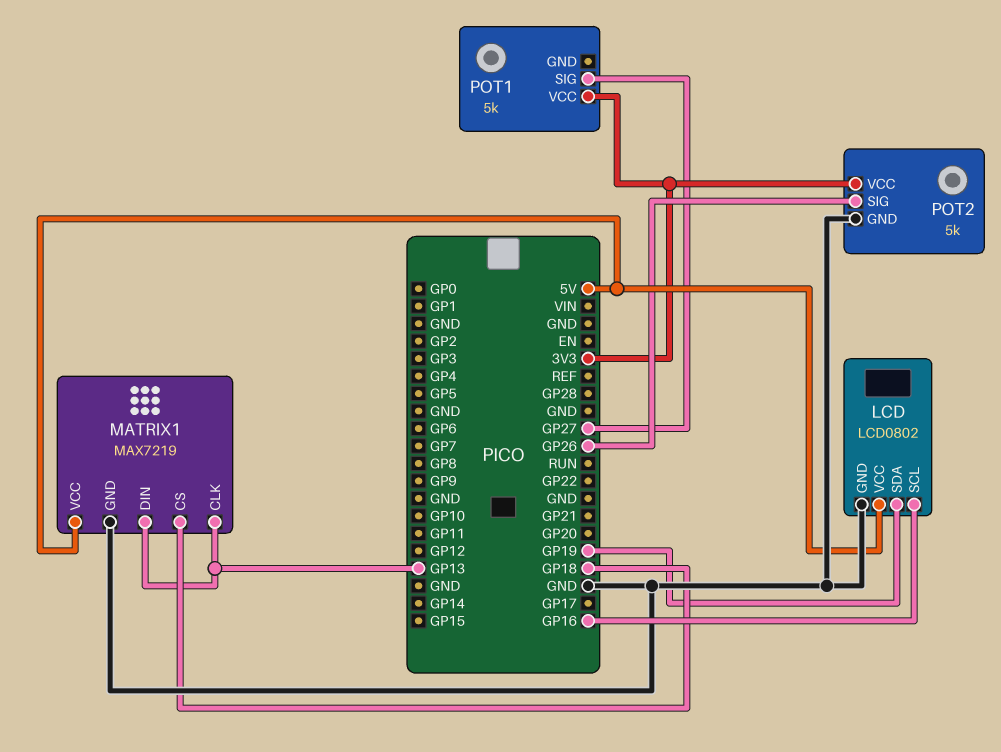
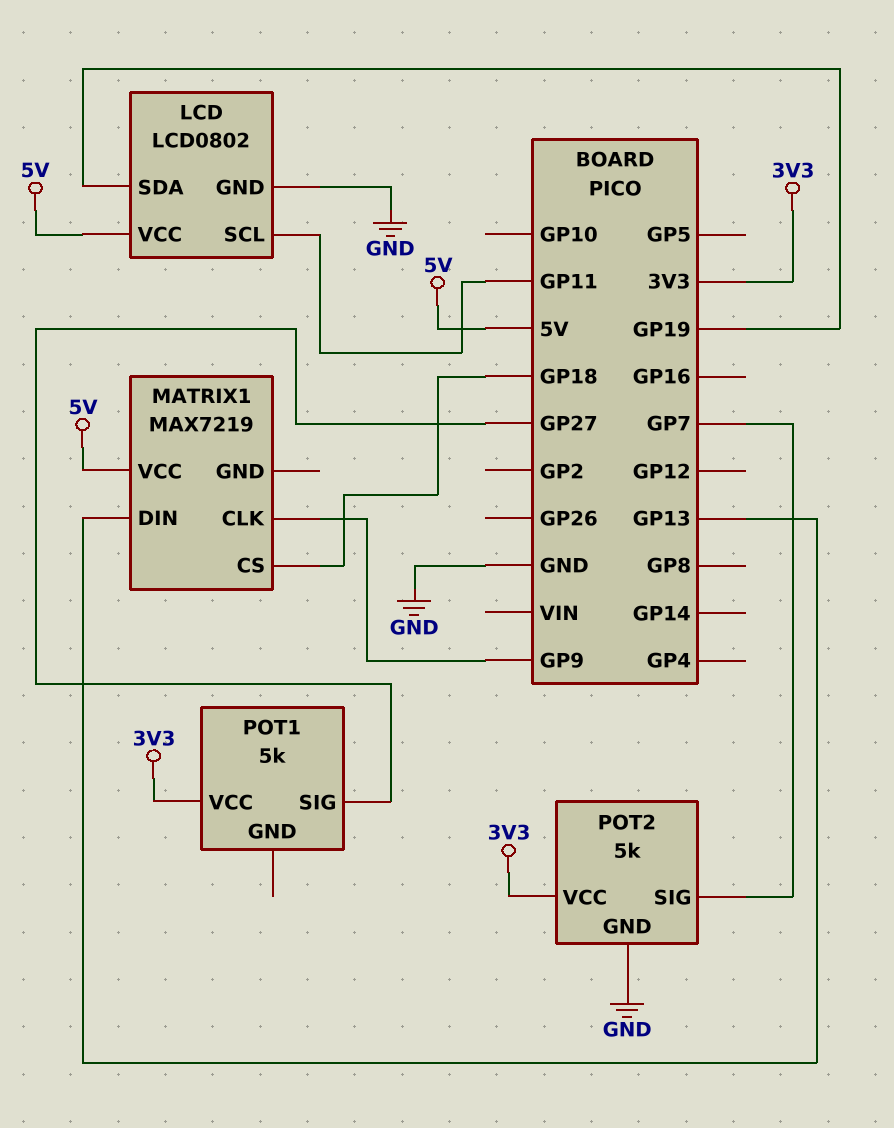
LCD pin SCL: GP16 -> GP11
MATRIX1 pin CLK: GP13 -> GP9
MATRIX1 pin GND: GND -> none
POT2 pin SIG: GP26 -> GP7

